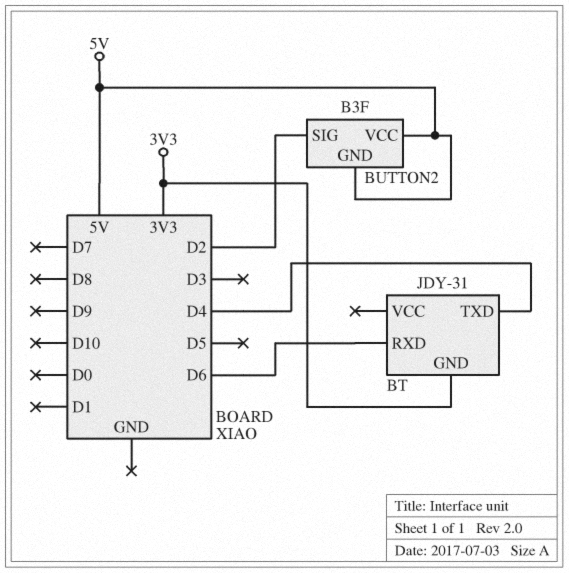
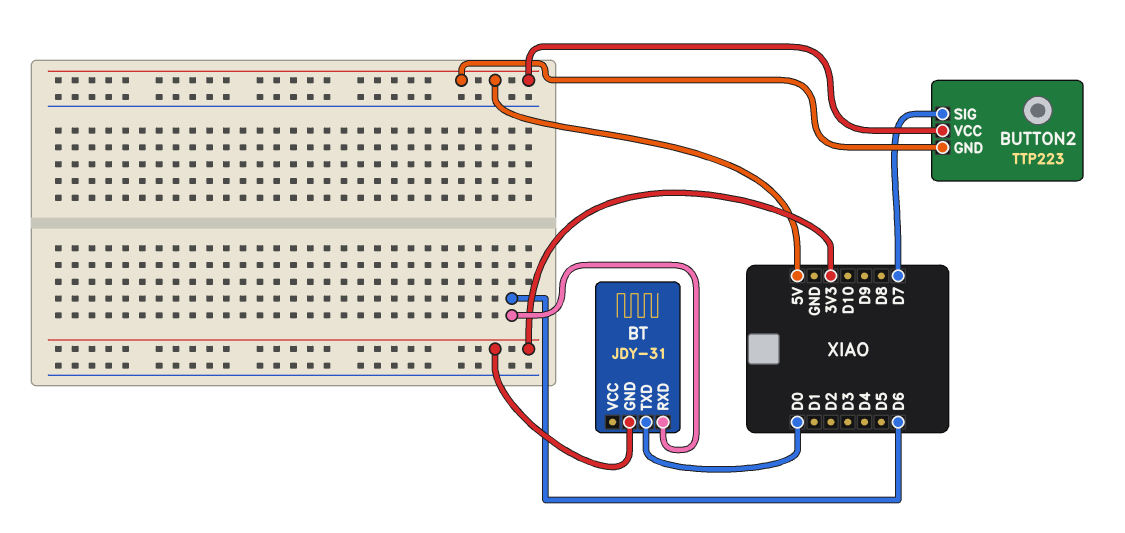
BT pin TXD: D4 -> D0
BUTTON2: B3F -> TTP223
BUTTON2 pin SIG: D2 -> D7

